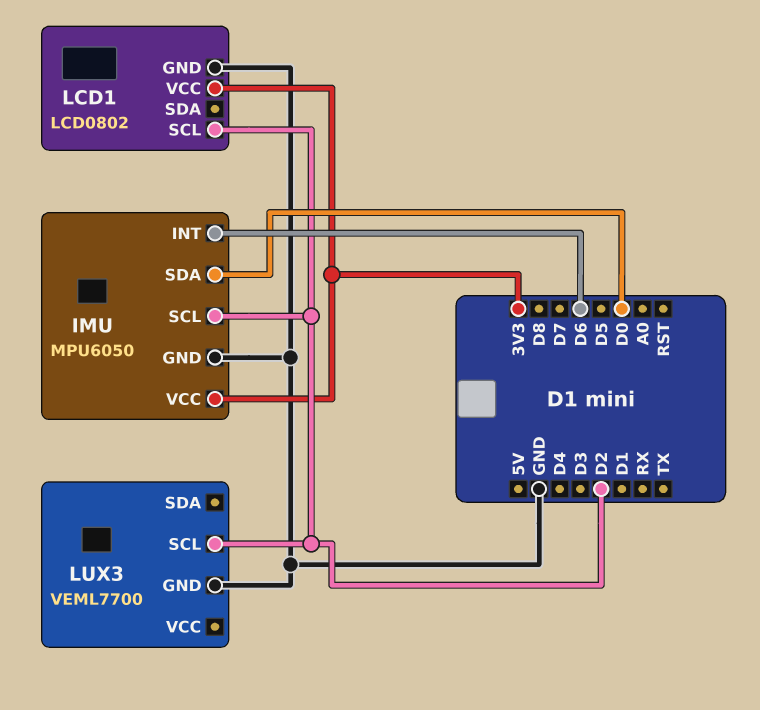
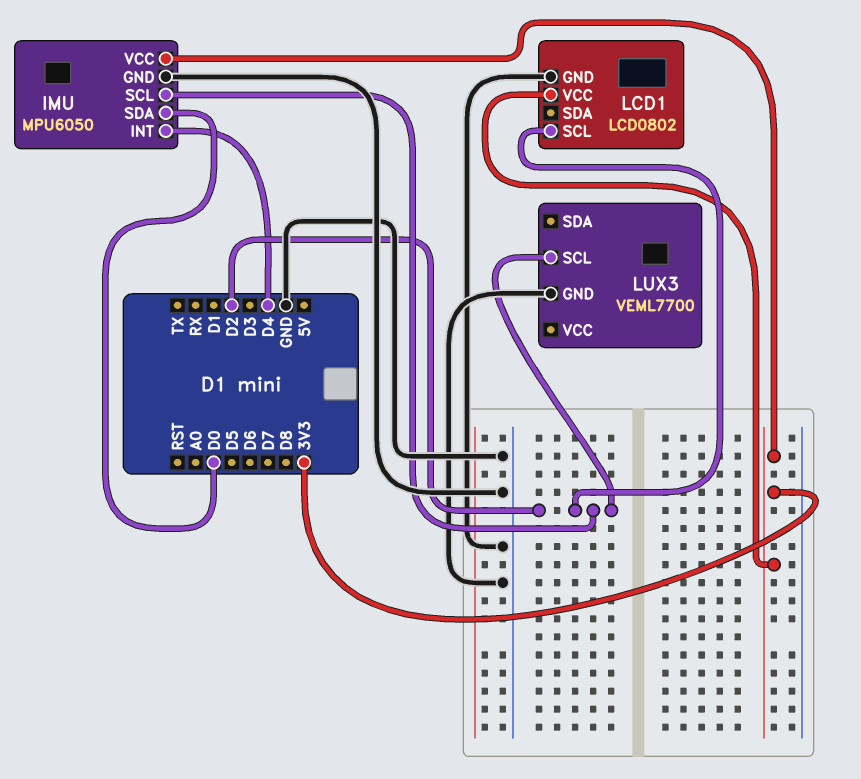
IMU pin INT: D6 -> D4

